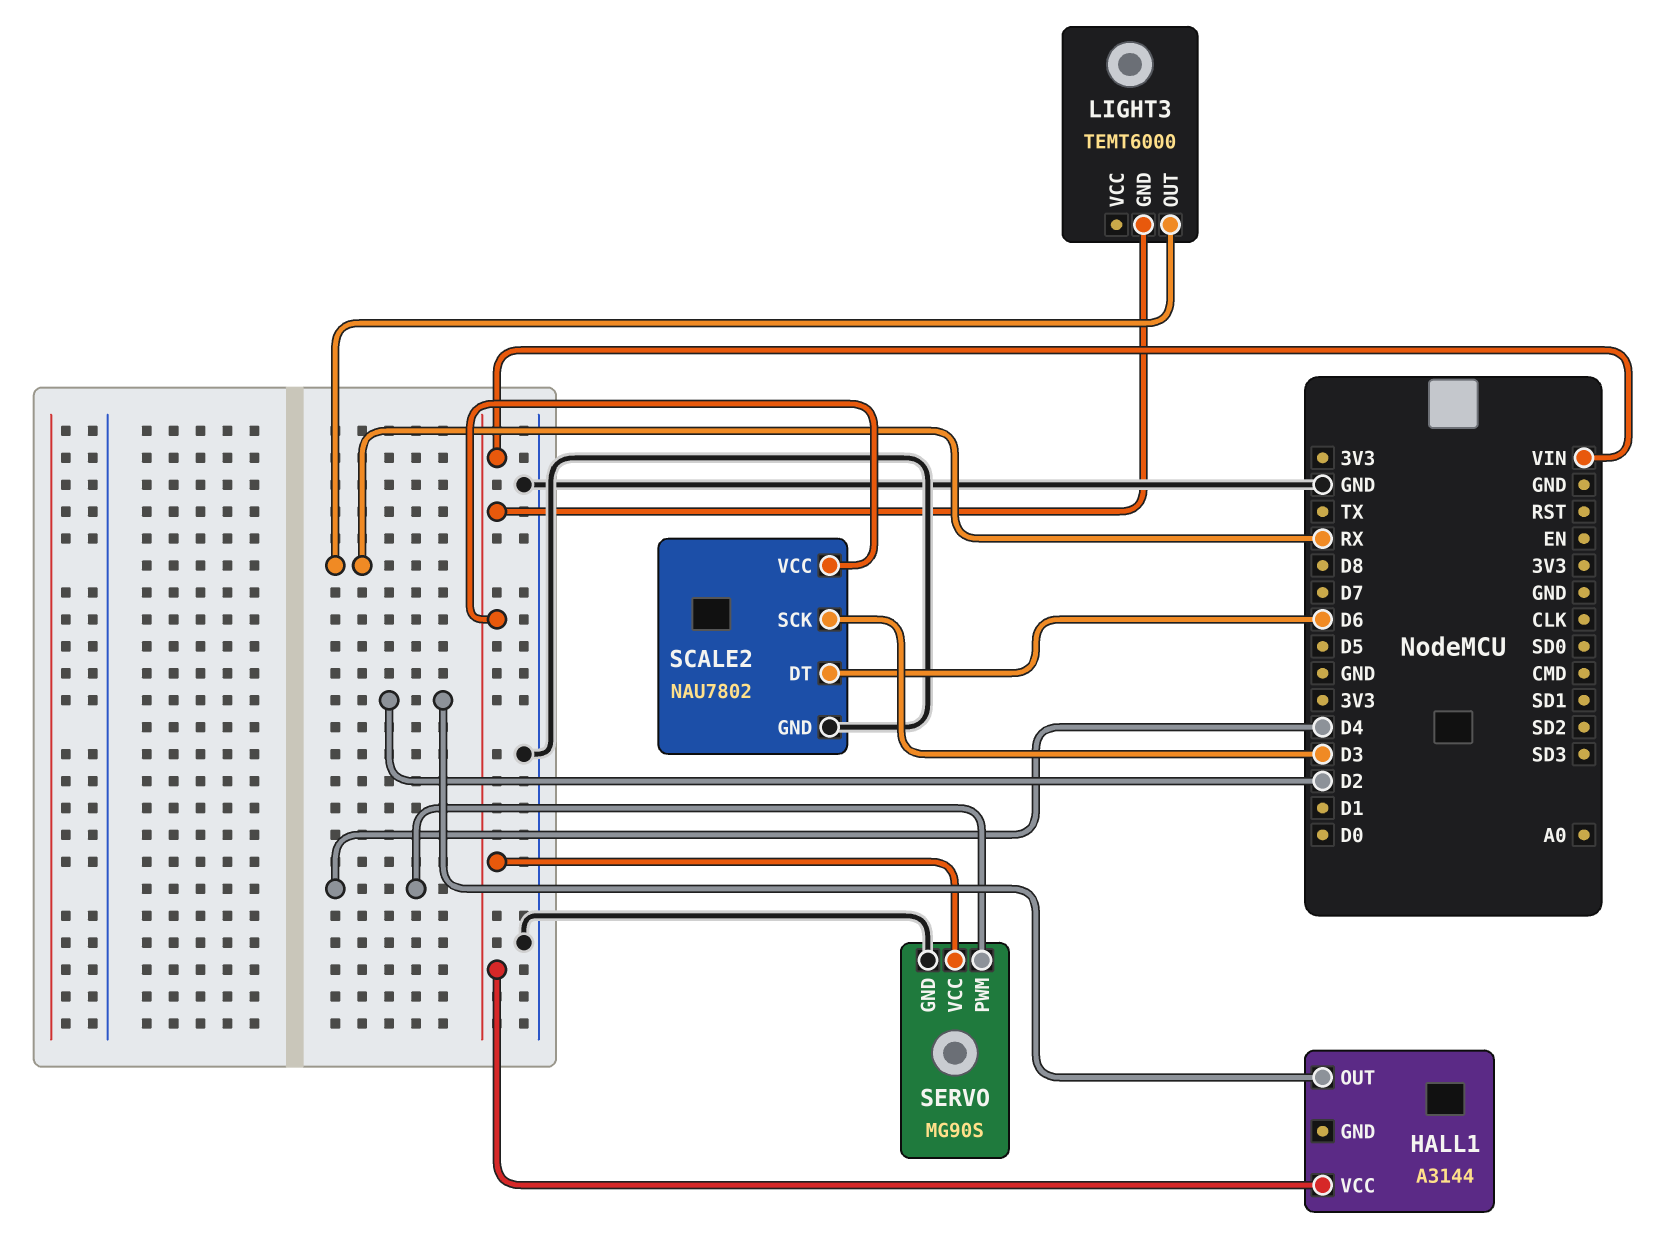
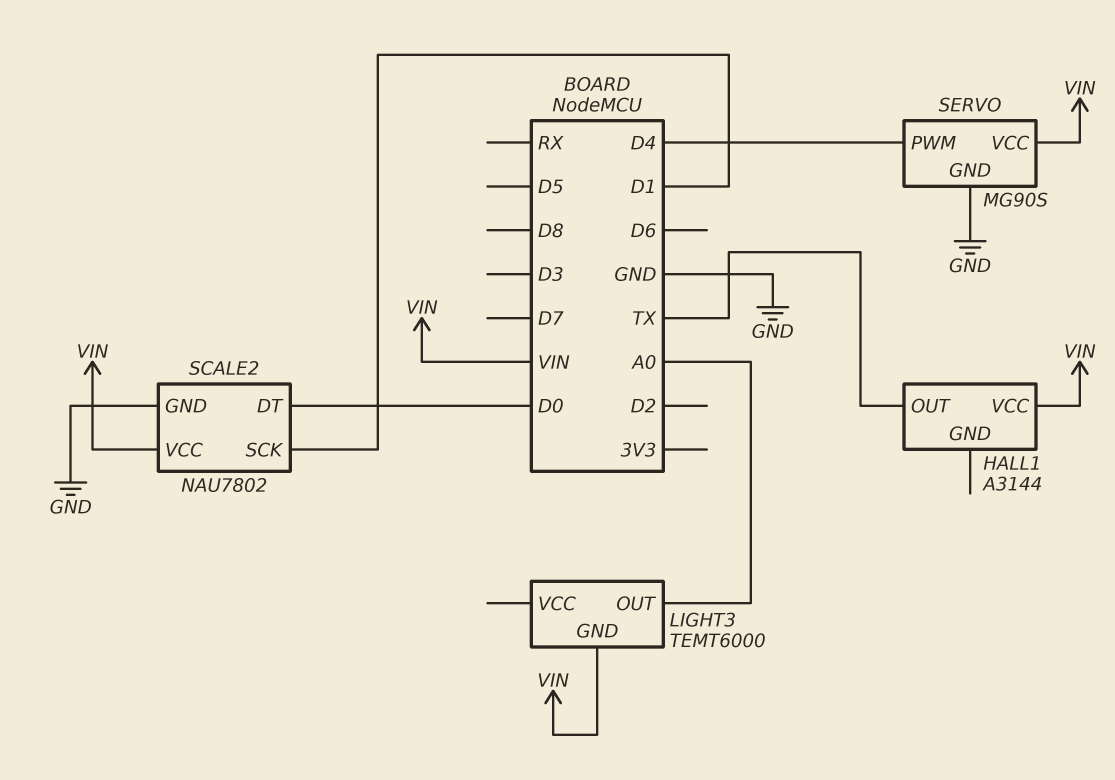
HALL1 pin OUT: D2 -> TX
LIGHT3 pin OUT: RX -> A0
SCALE2 pin DT: D6 -> D0
SCALE2 pin SCK: D3 -> D1

